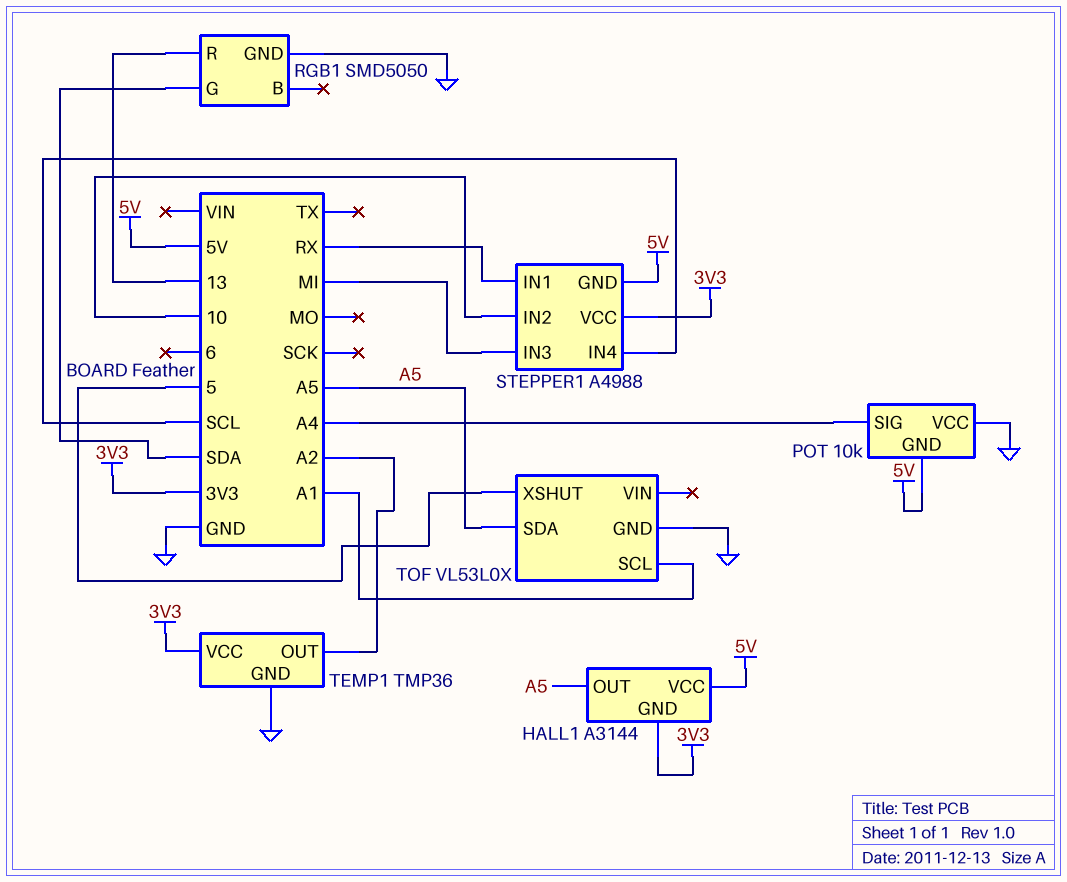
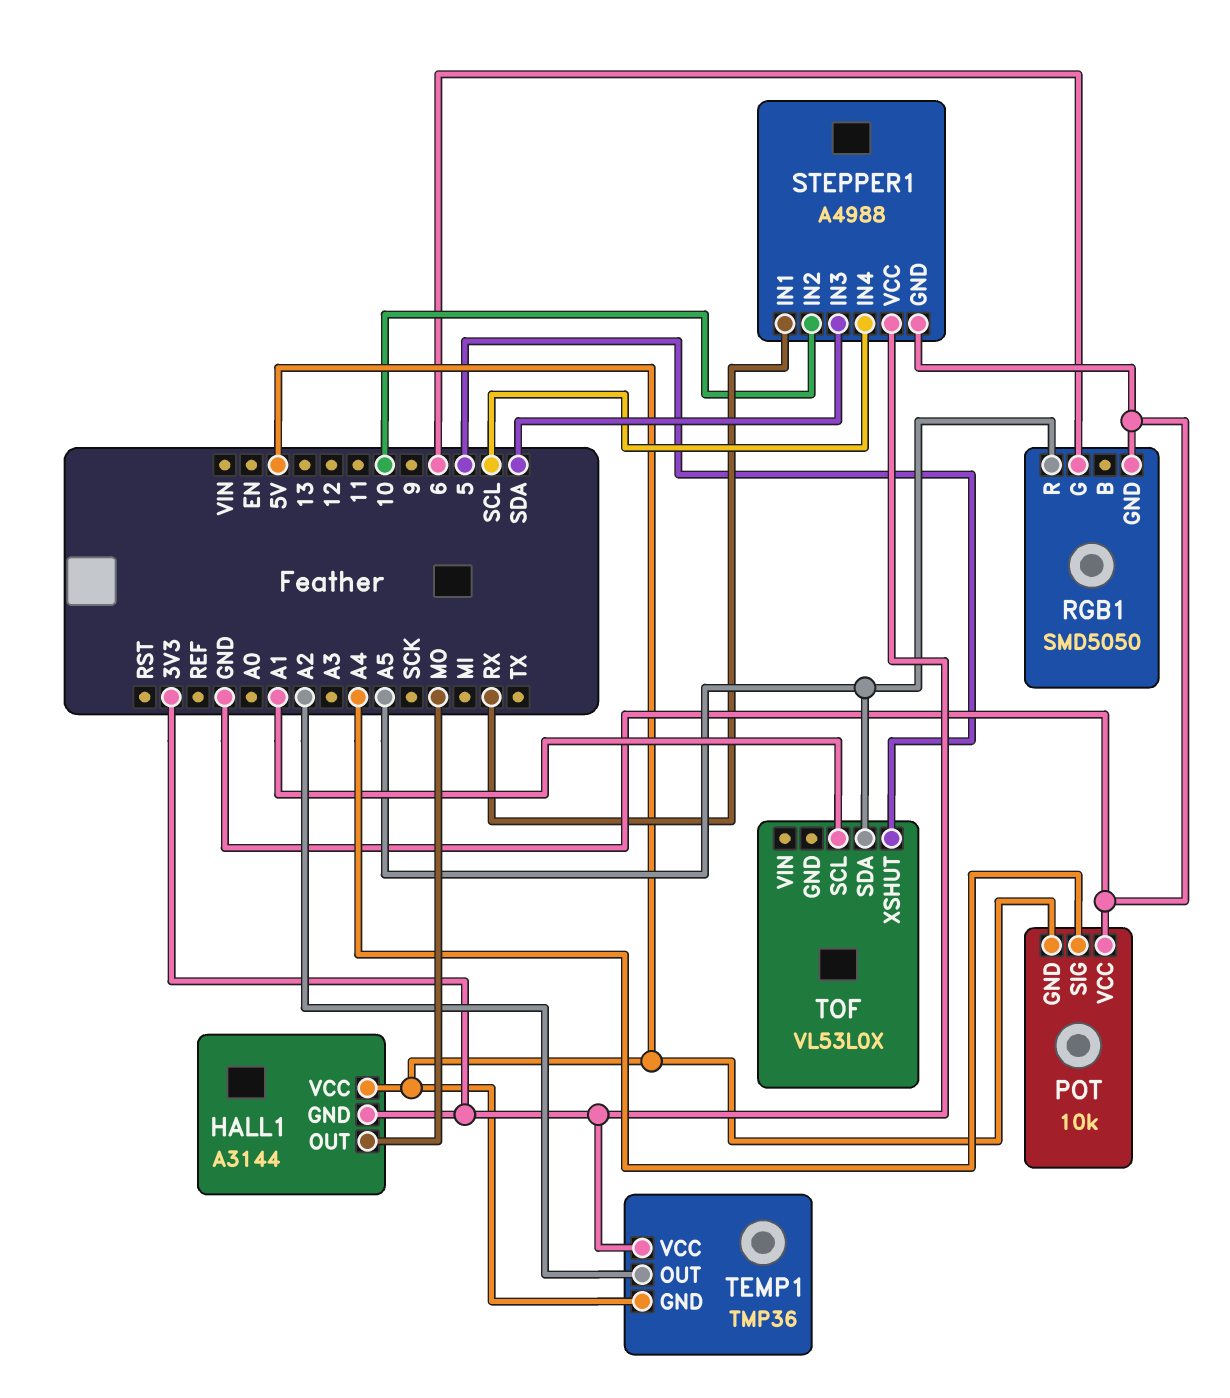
HALL1 pin OUT: A5 -> MO
RGB1 pin G: SDA -> 6
RGB1 pin R: 13 -> A5
STEPPER1 pin GND: 5V -> GND
STEPPER1 pin IN3: MI -> SDA
TEMP1 pin GND: GND -> 5V
TOF pin GND: GND -> none

